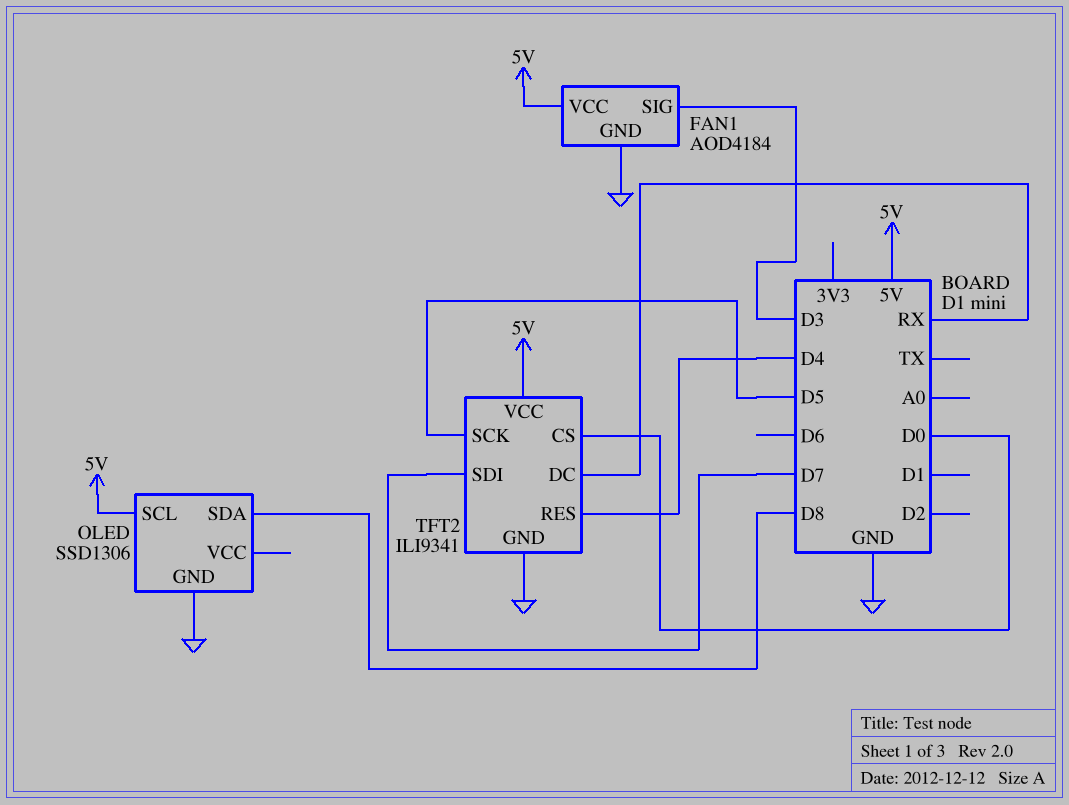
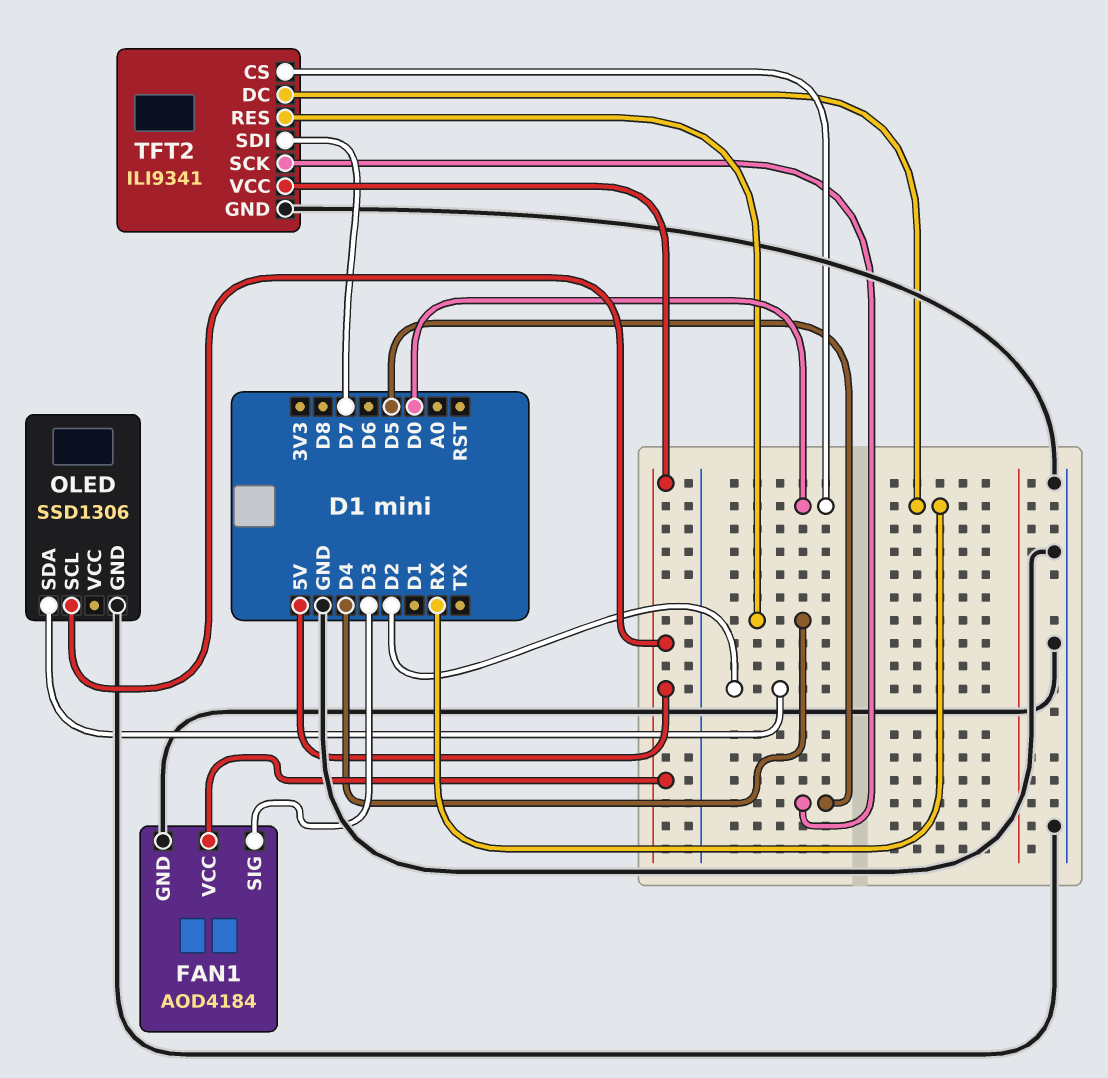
OLED pin SDA: D8 -> D2

